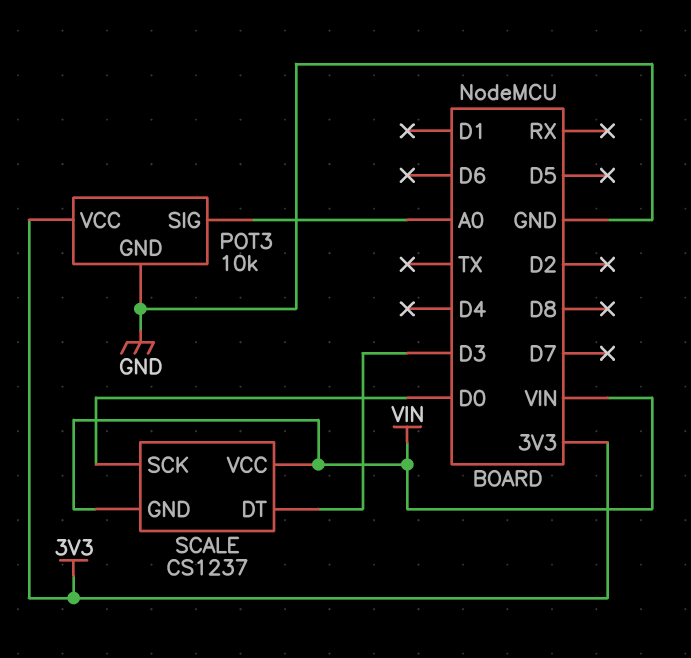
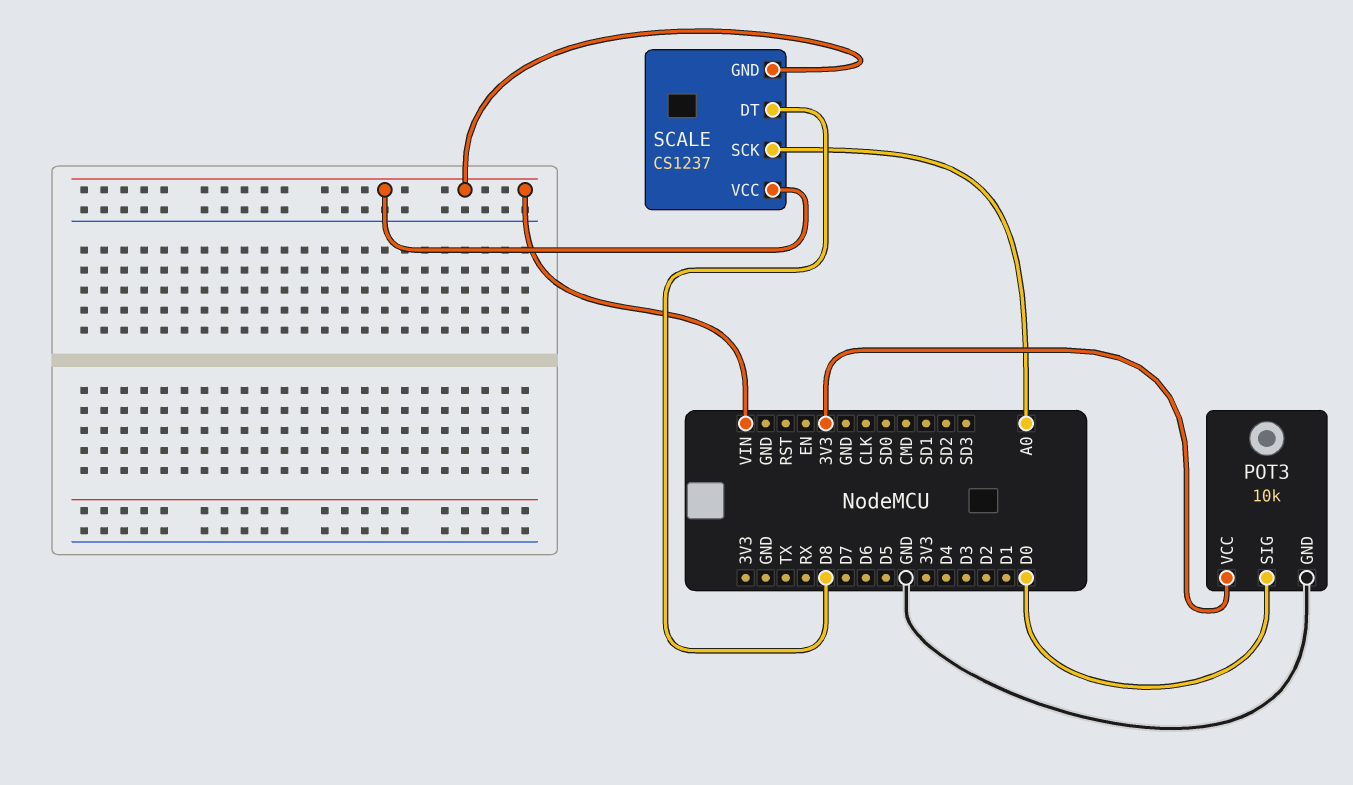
POT3 pin SIG: A0 -> D0
SCALE pin DT: D3 -> D8
SCALE pin SCK: D0 -> A0

